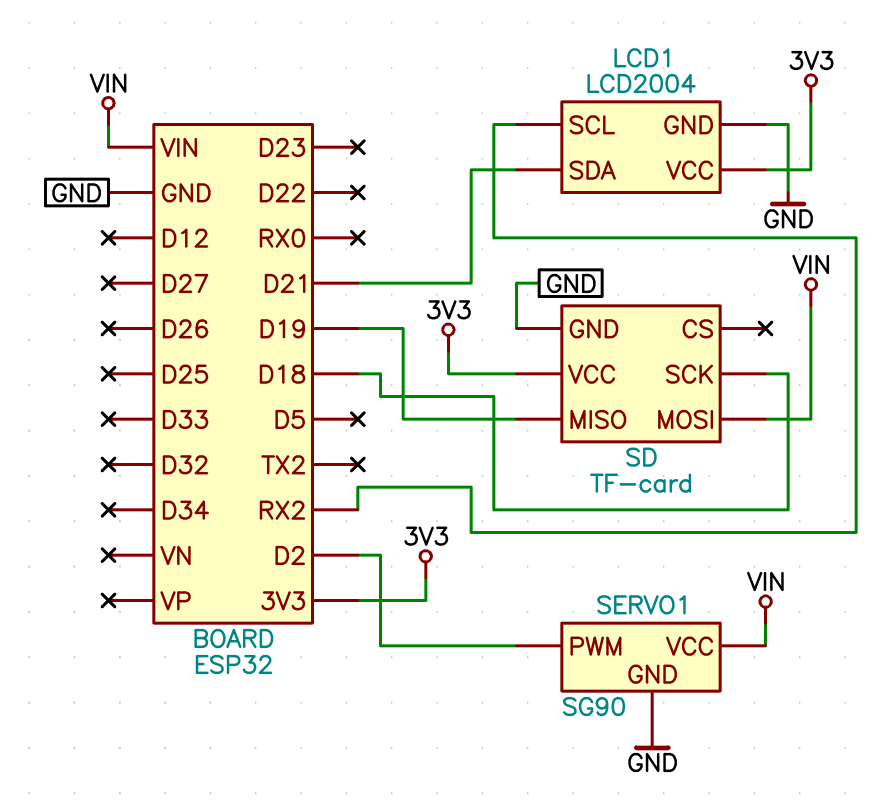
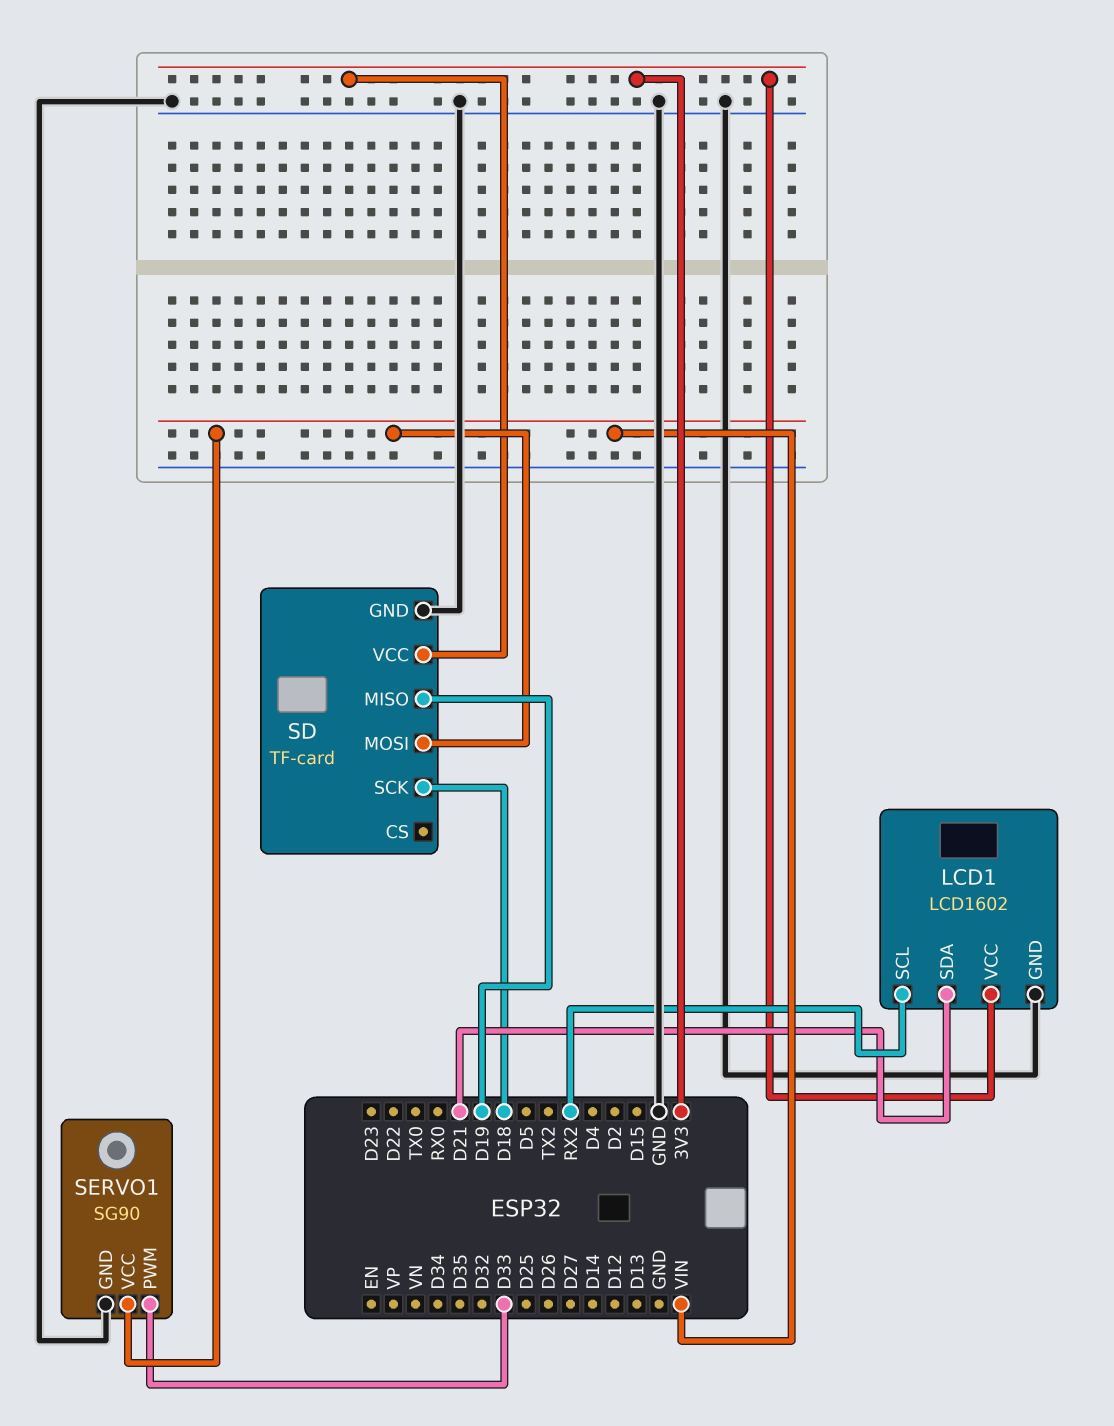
LCD1: LCD2004 -> LCD1602
SERVO1 pin PWM: D2 -> D33

